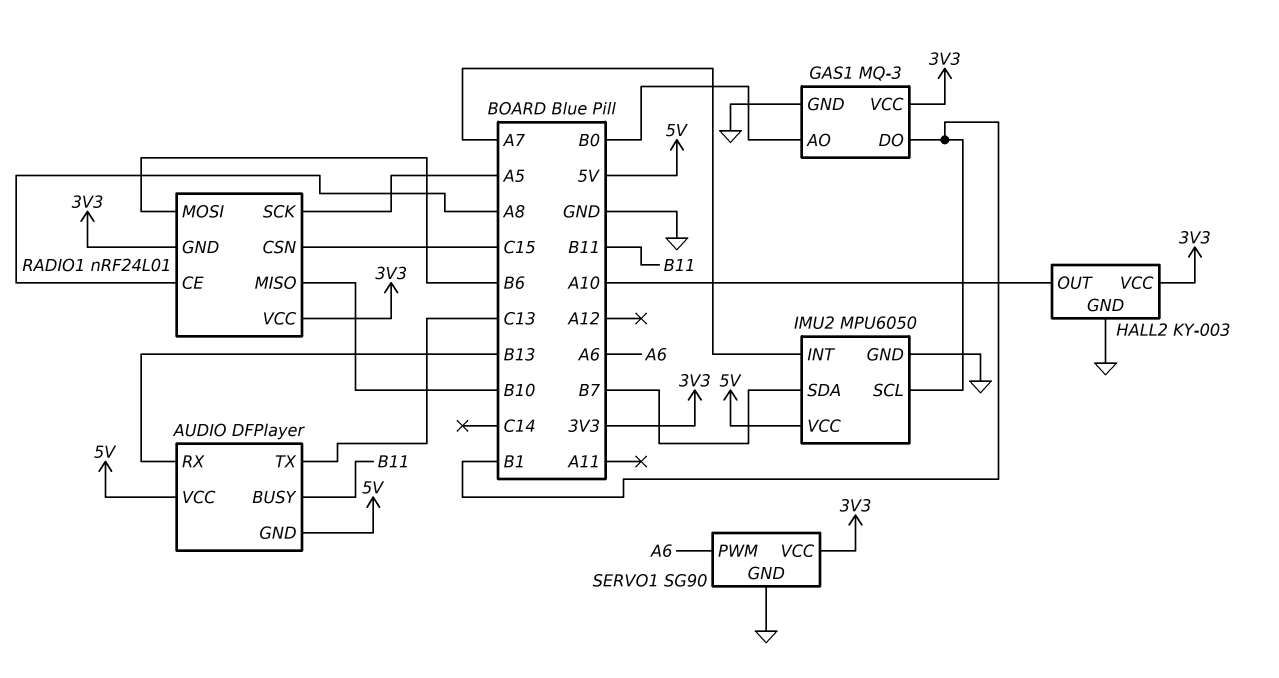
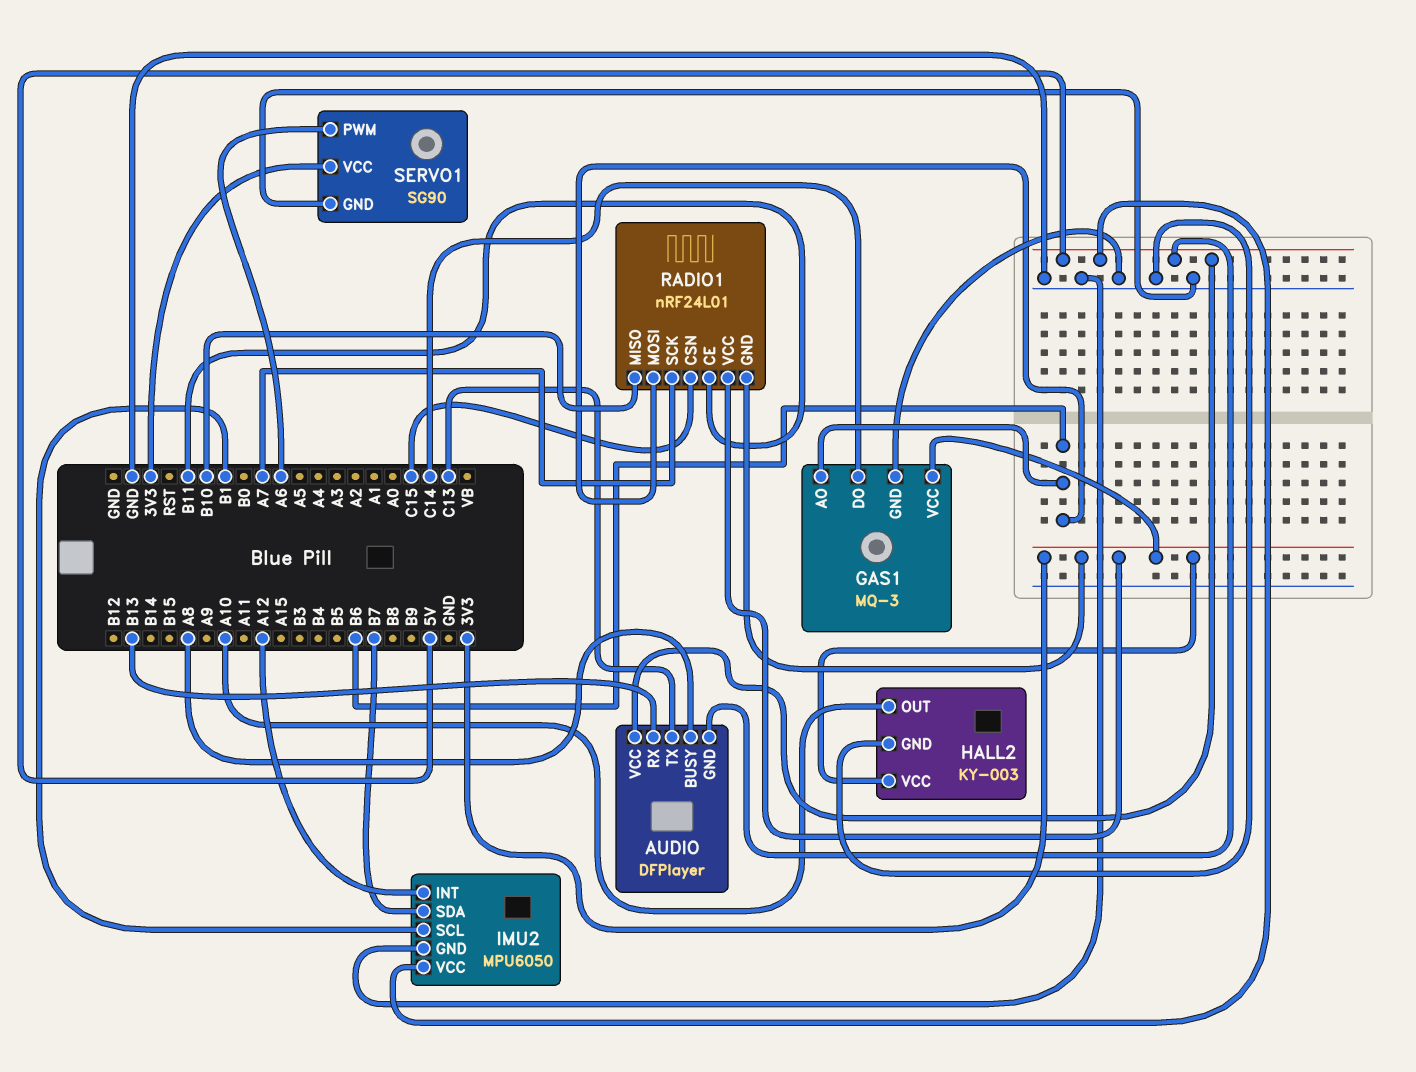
AUDIO pin BUSY: B11 -> A8
GAS1 pin AO: B0 -> B6
GAS1 pin DO: B1 -> C14
IMU2 pin INT: A7 -> A12
RADIO1 pin CE: A8 -> B11
RADIO1 pin SCK: A5 -> A7

